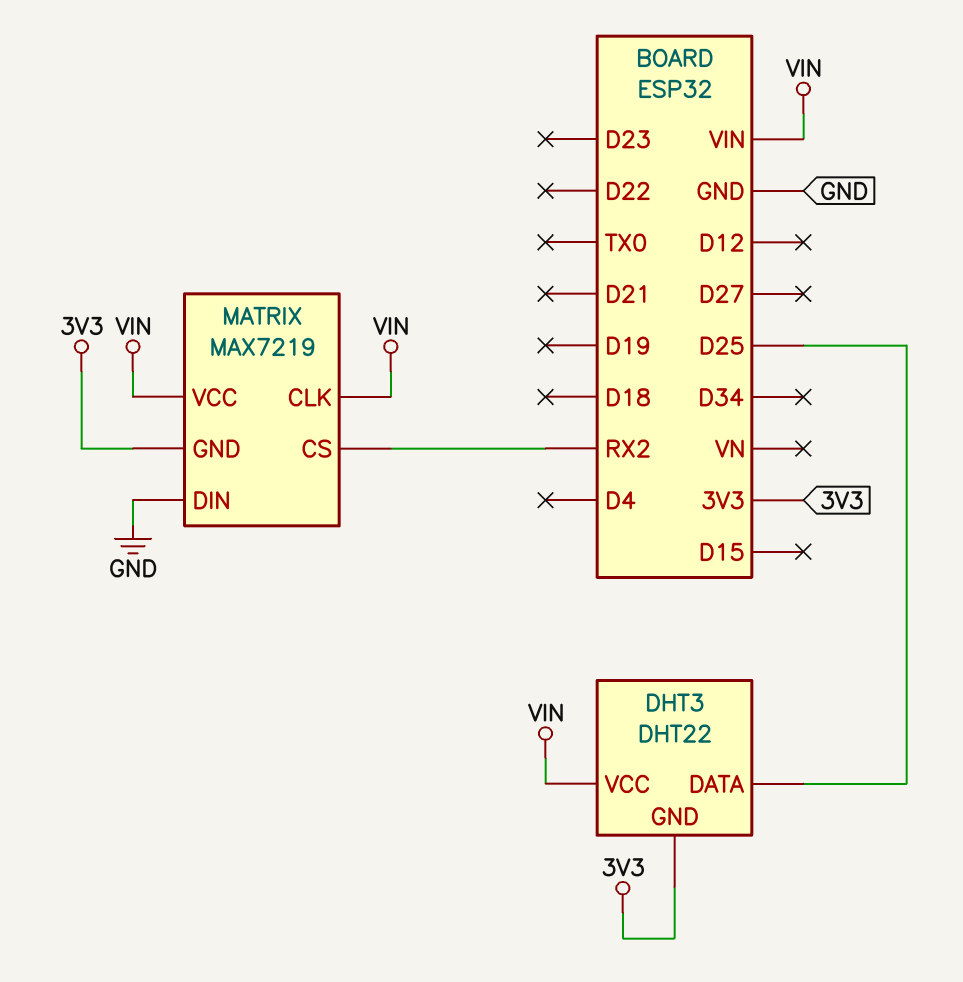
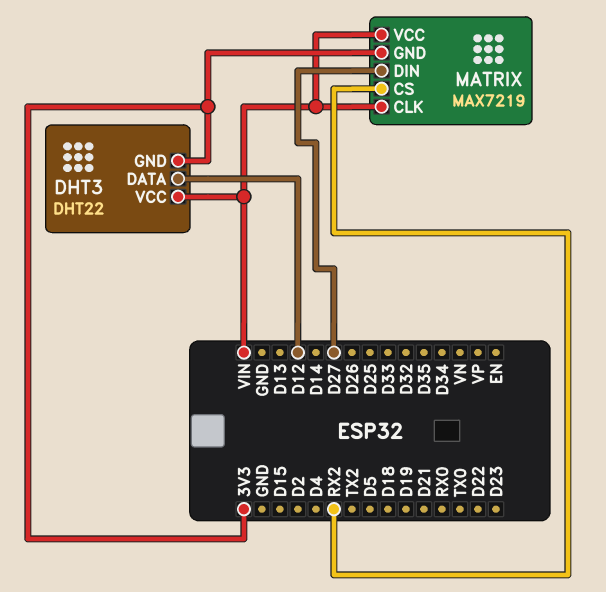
DHT3 pin DATA: D25 -> D12
MATRIX pin DIN: GND -> D27

